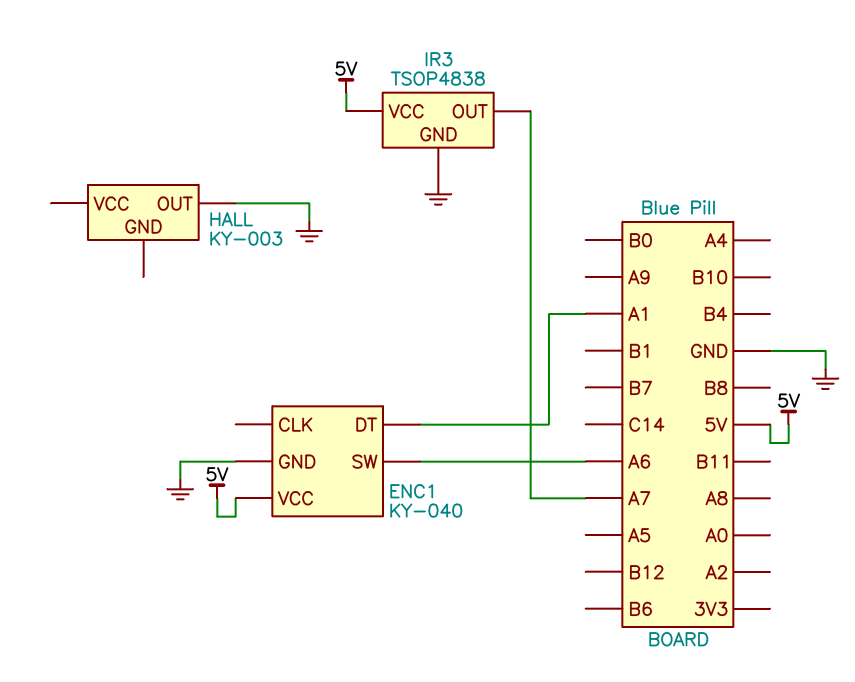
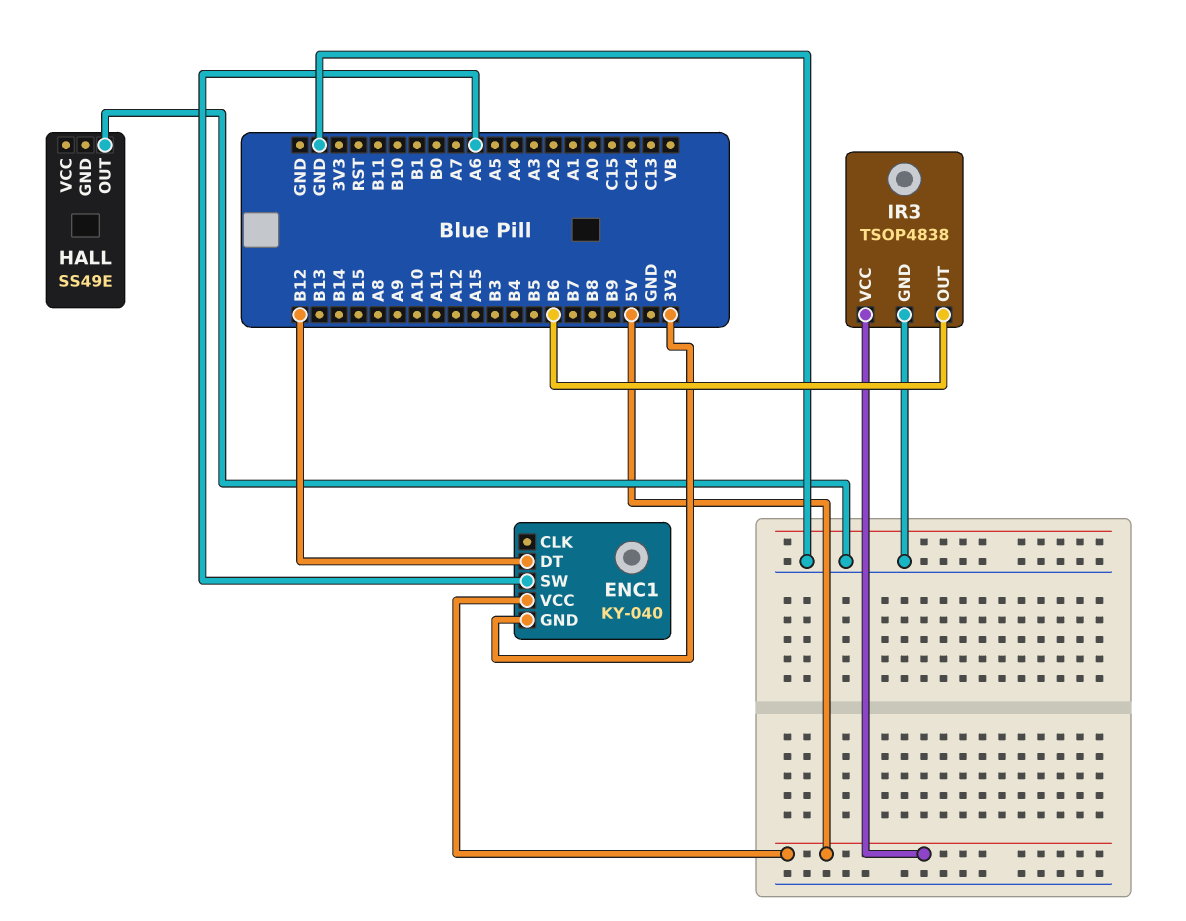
ENC1 pin DT: A1 -> B12
ENC1 pin GND: GND -> 3V3
HALL: KY-003 -> SS49E
IR3 pin OUT: A7 -> B6

